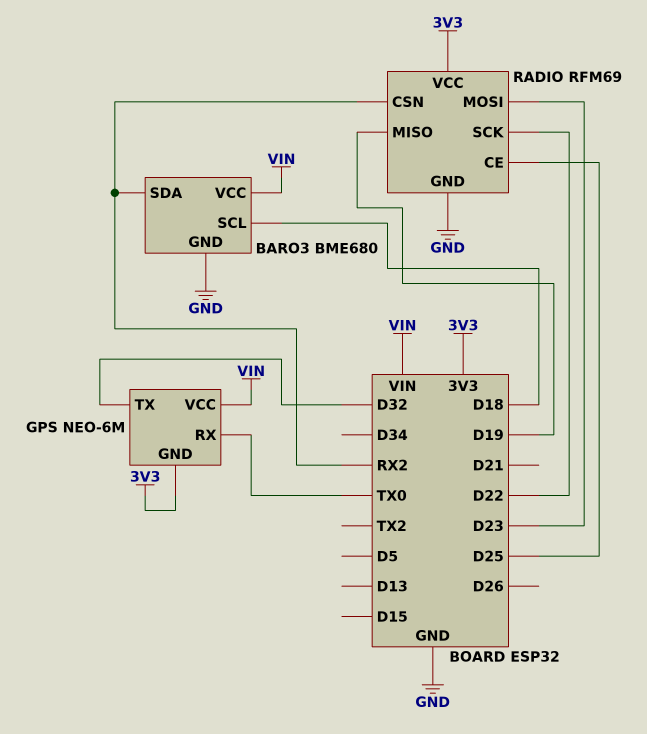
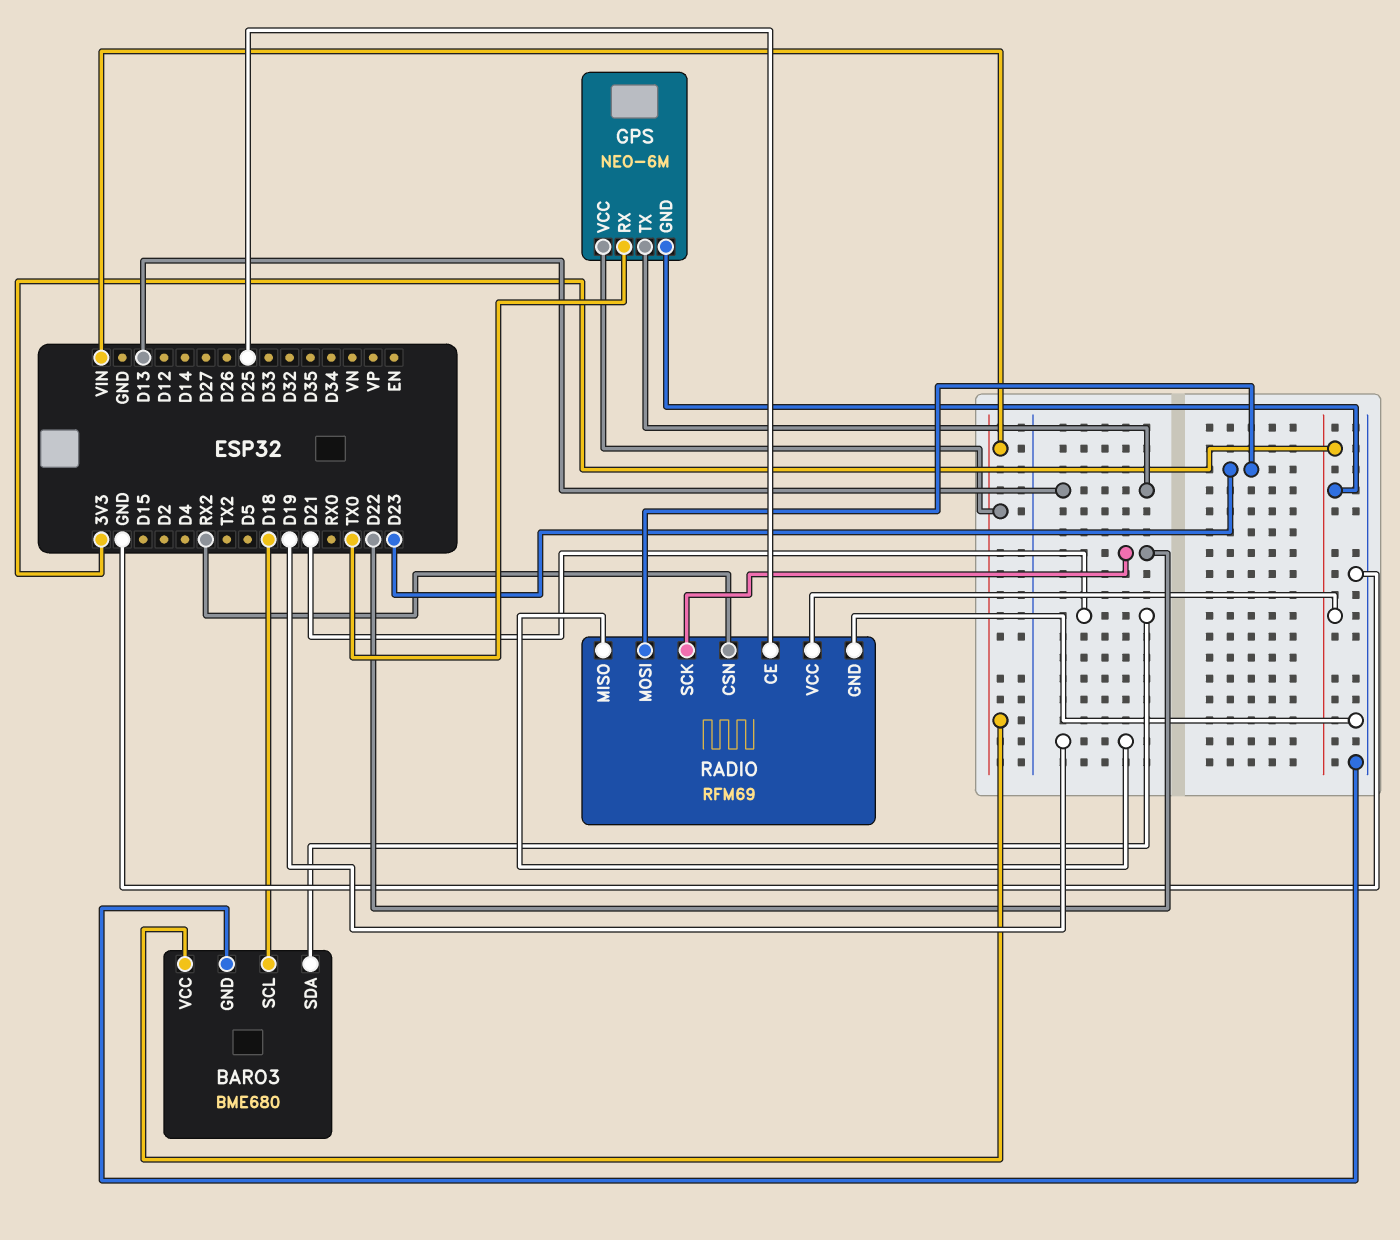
BARO3 pin SDA: RX2 -> D21
GPS pin TX: D32 -> D13

